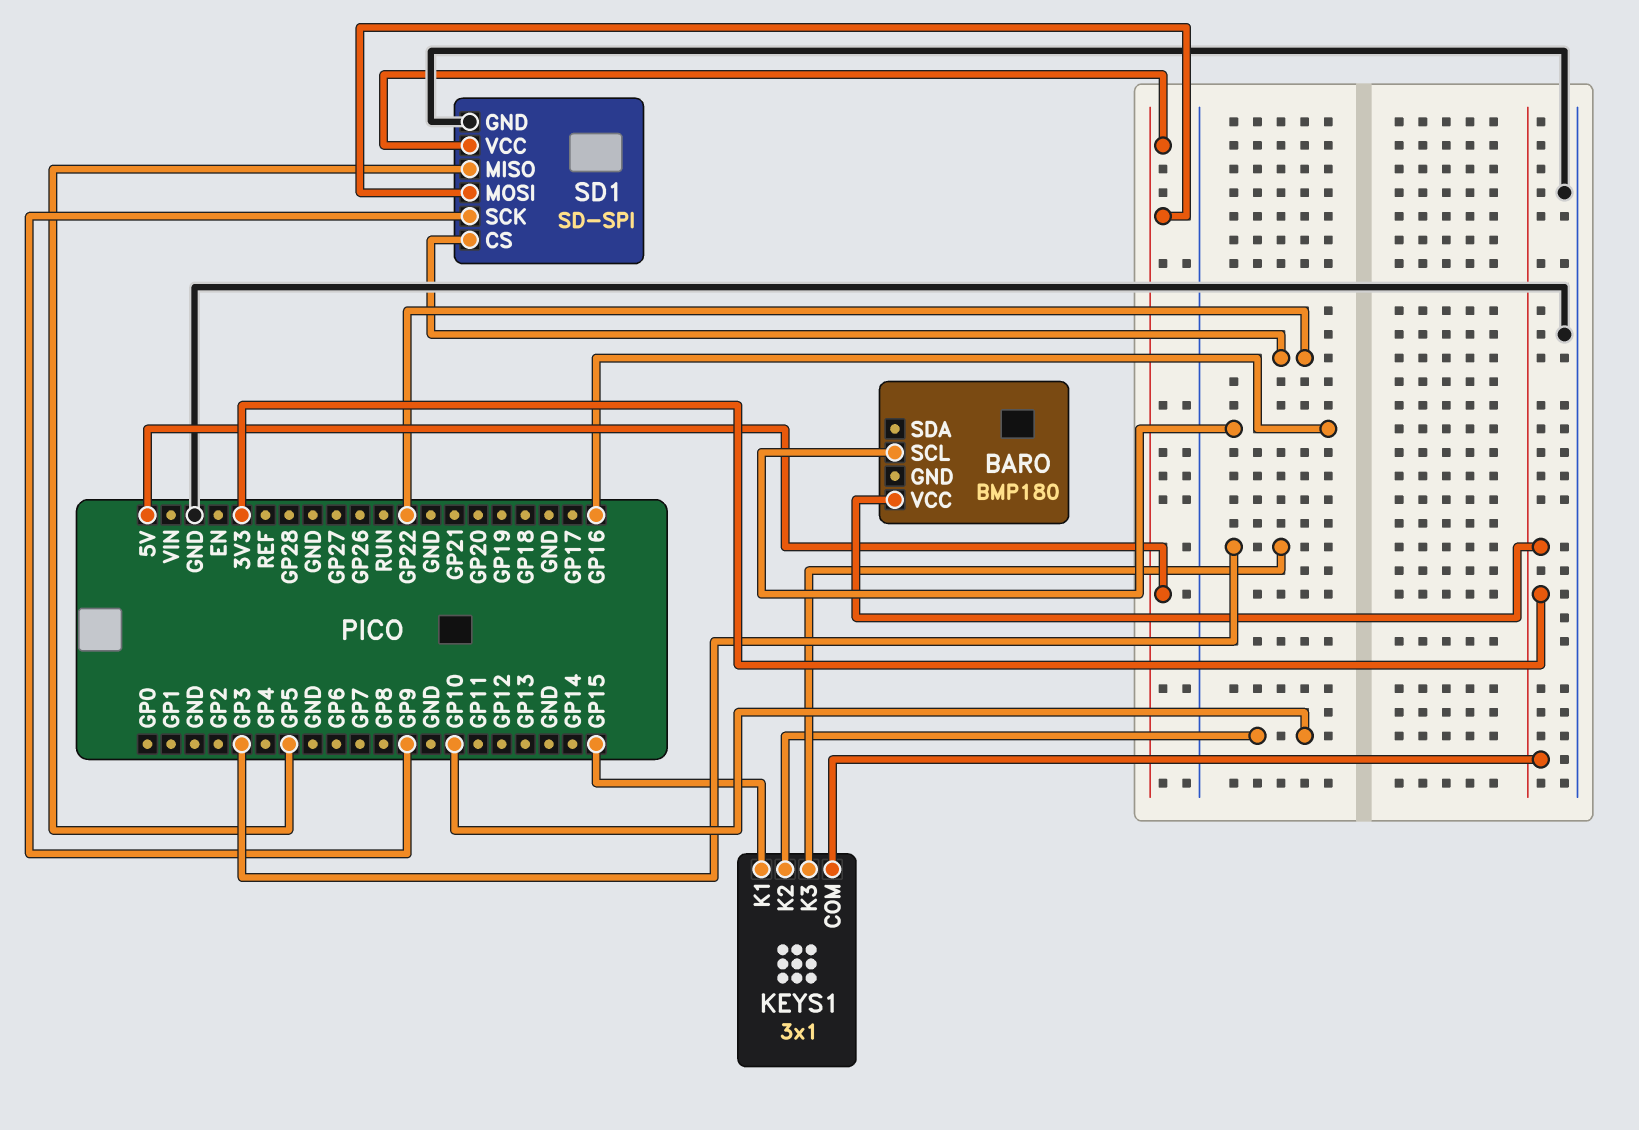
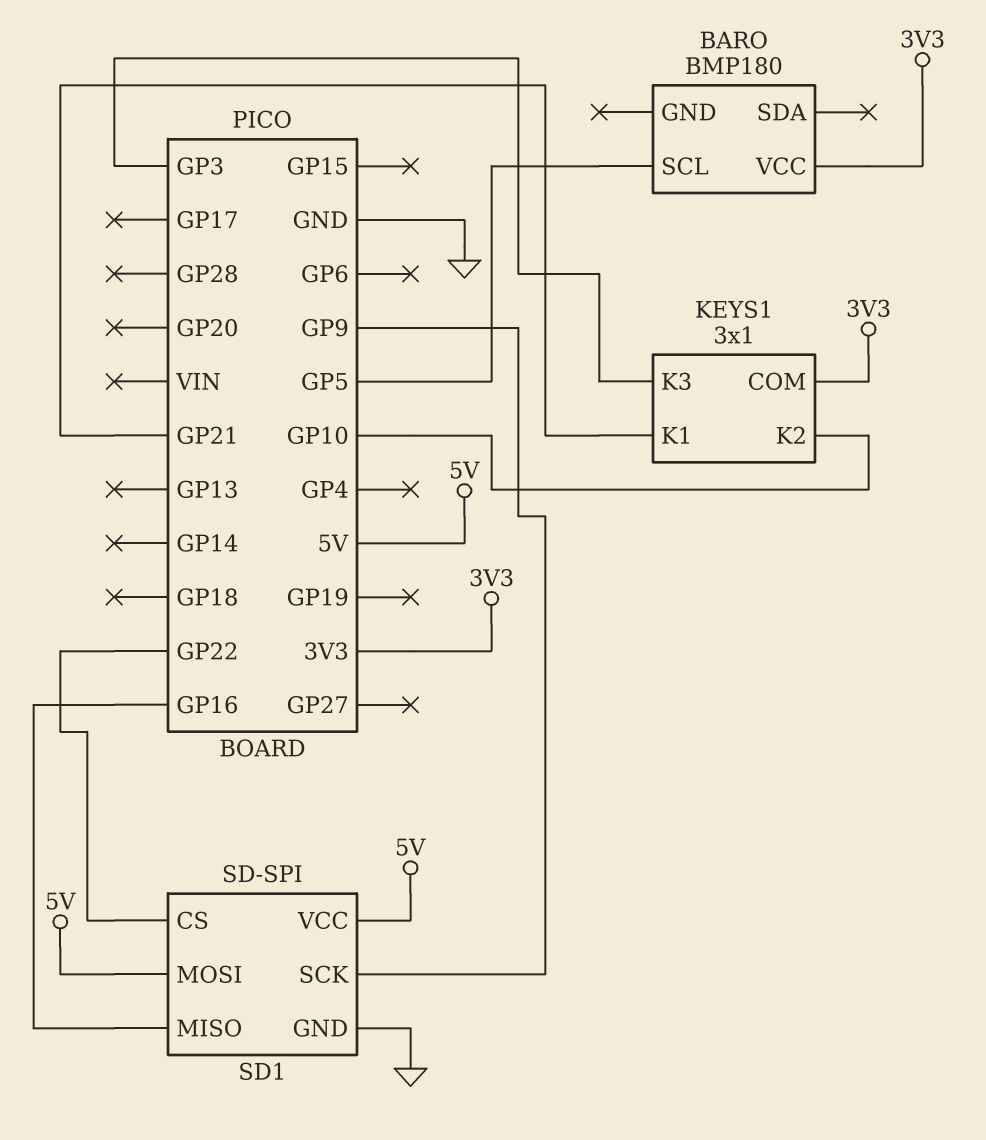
BARO pin SCL: GP16 -> GP5
KEYS1 pin K1: GP15 -> GP21
SD1 pin MISO: GP5 -> GP16

